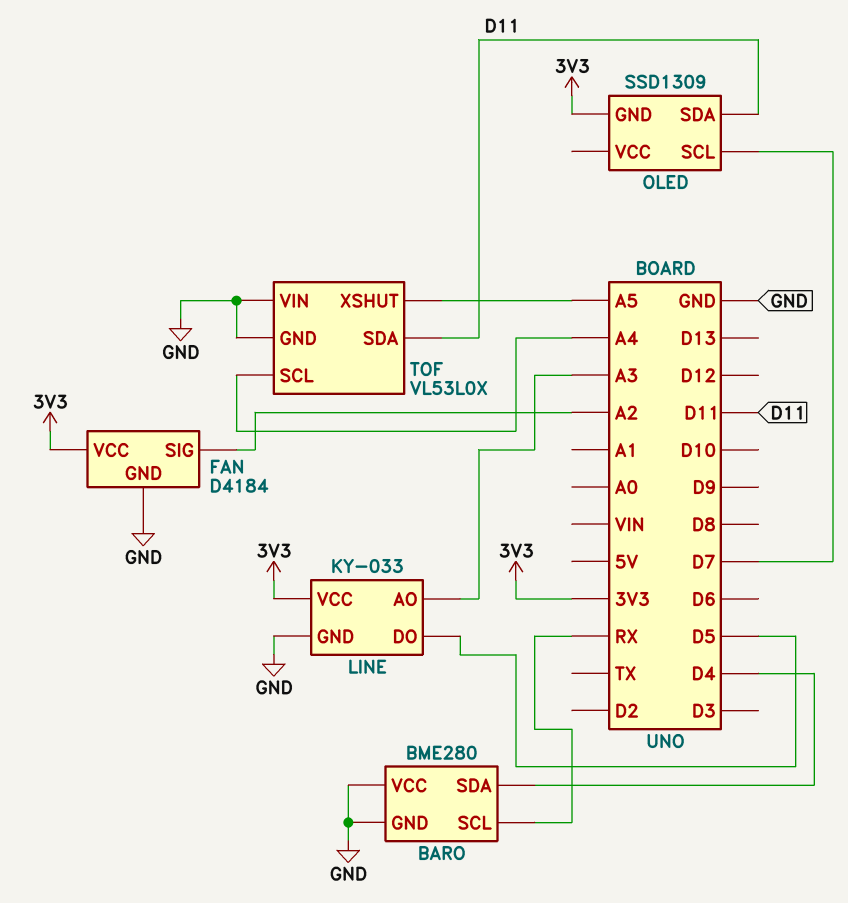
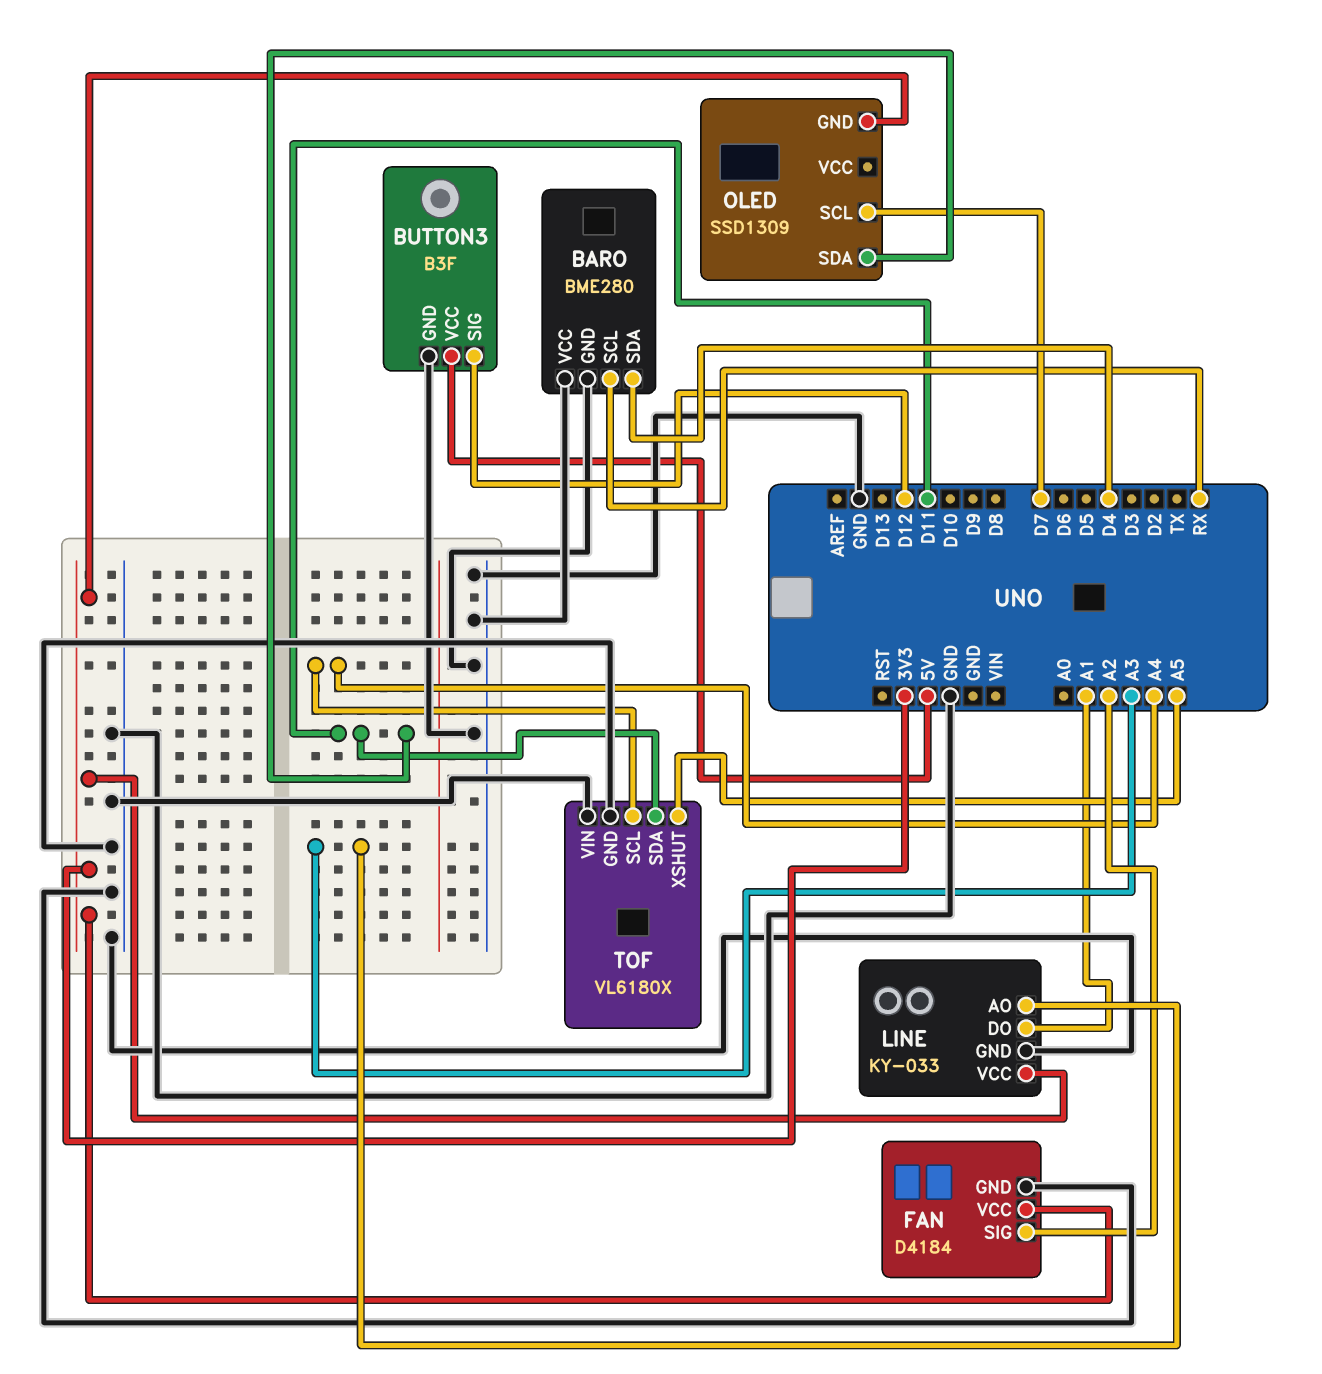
BUTTON3: none -> B3F
BUTTON3 pin GND: none -> GND
BUTTON3 pin SIG: none -> D12
BUTTON3 pin VCC: none -> 5V
LINE pin DO: D5 -> A1
TOF: VL53L0X -> VL6180X

